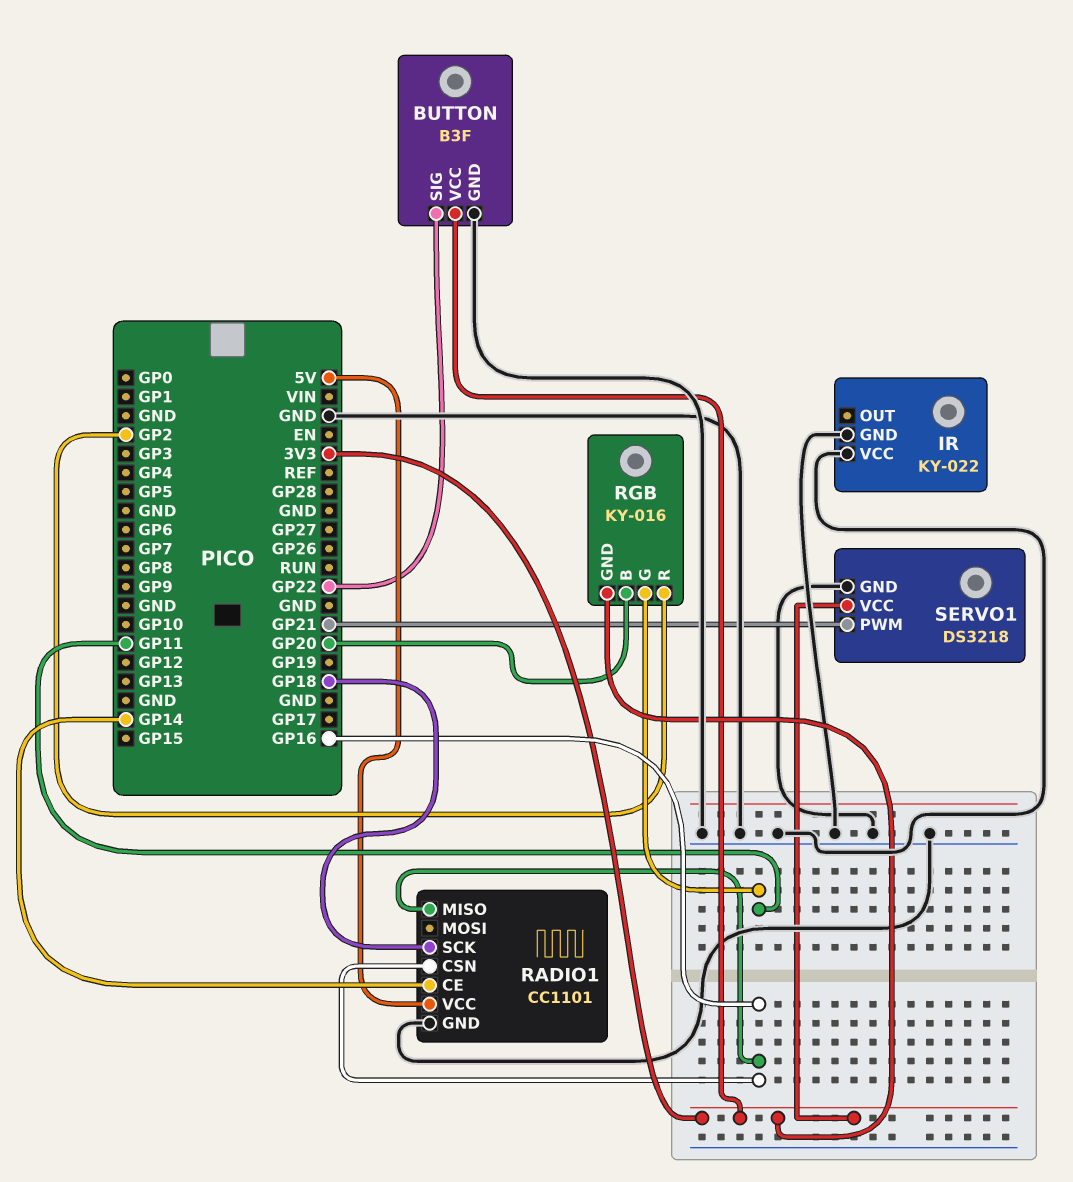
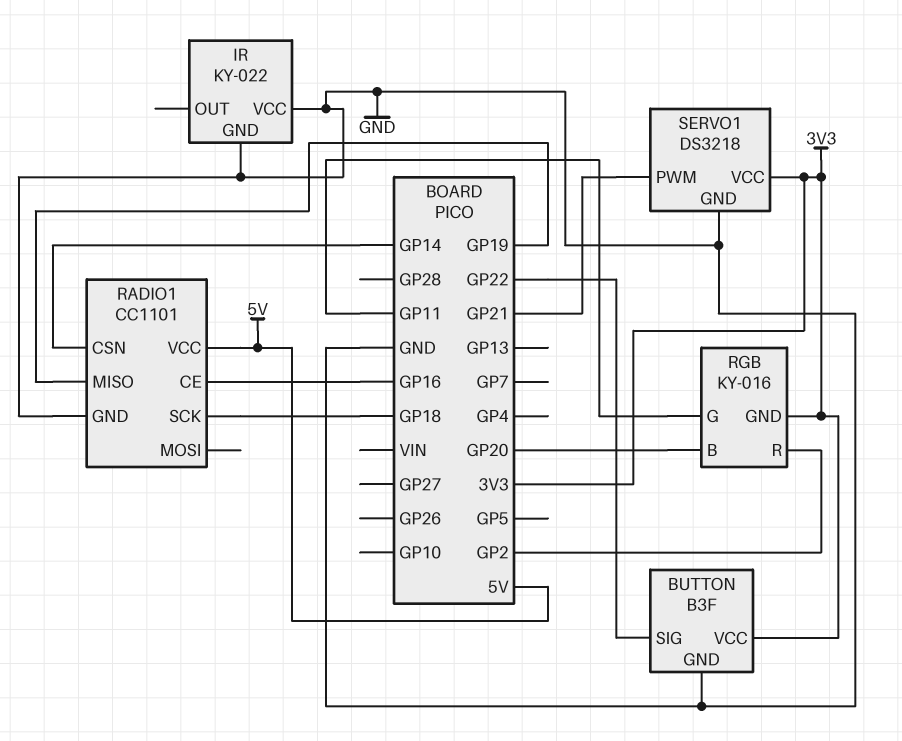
RADIO1 pin CE: GP14 -> GP16
RADIO1 pin CSN: GP16 -> GP14
RADIO1 pin MISO: GP16 -> GP19

